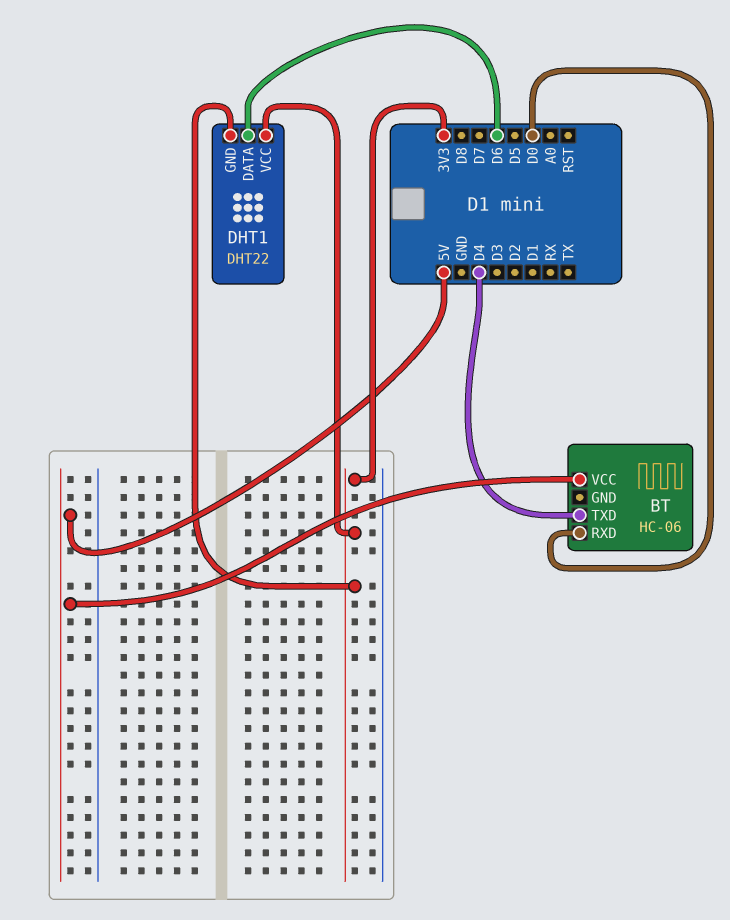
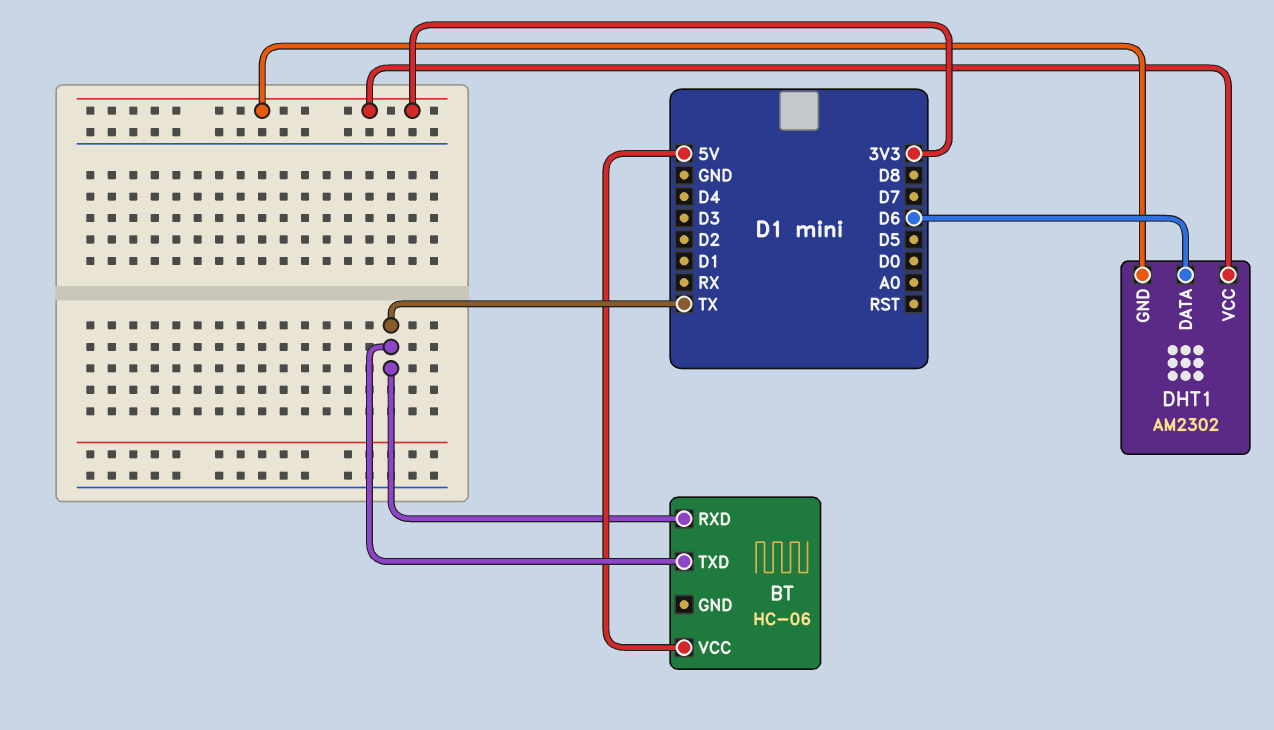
BT pin RXD: D0 -> TX
BT pin TXD: D4 -> TX
DHT1: DHT22 -> AM2302

